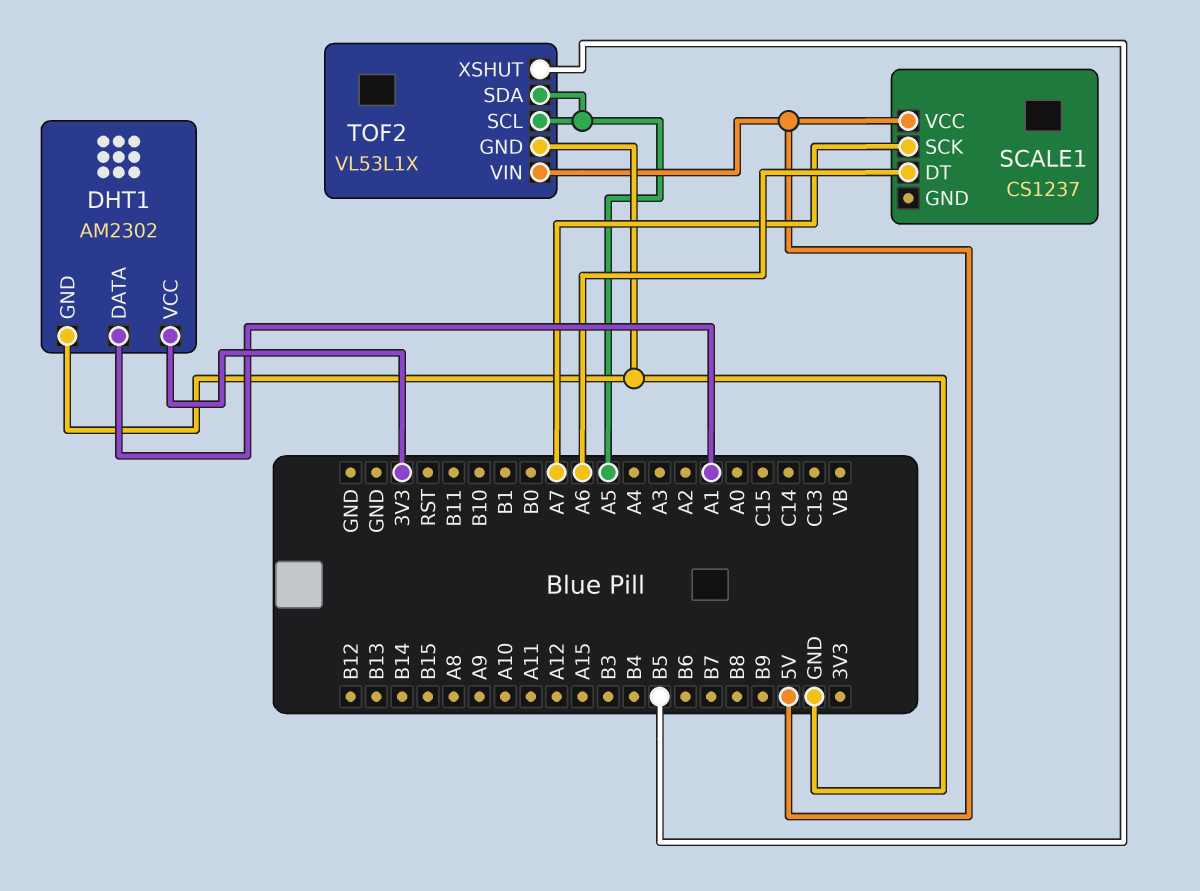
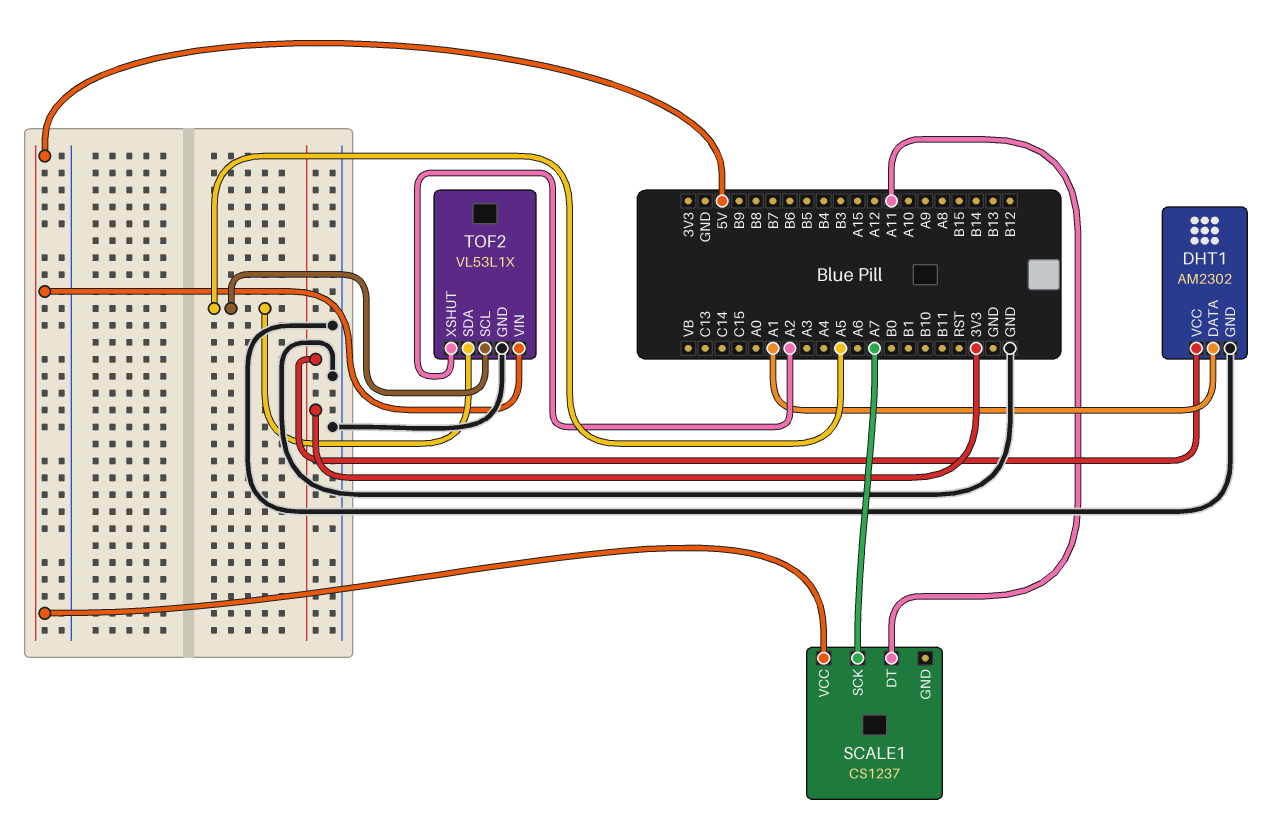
SCALE1 pin DT: A6 -> A11
TOF2 pin XSHUT: B5 -> A2

